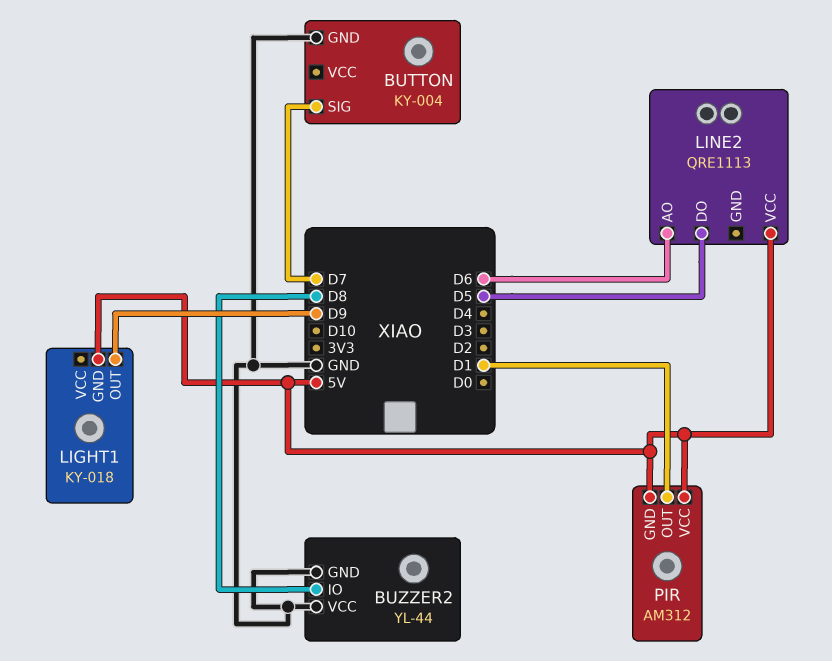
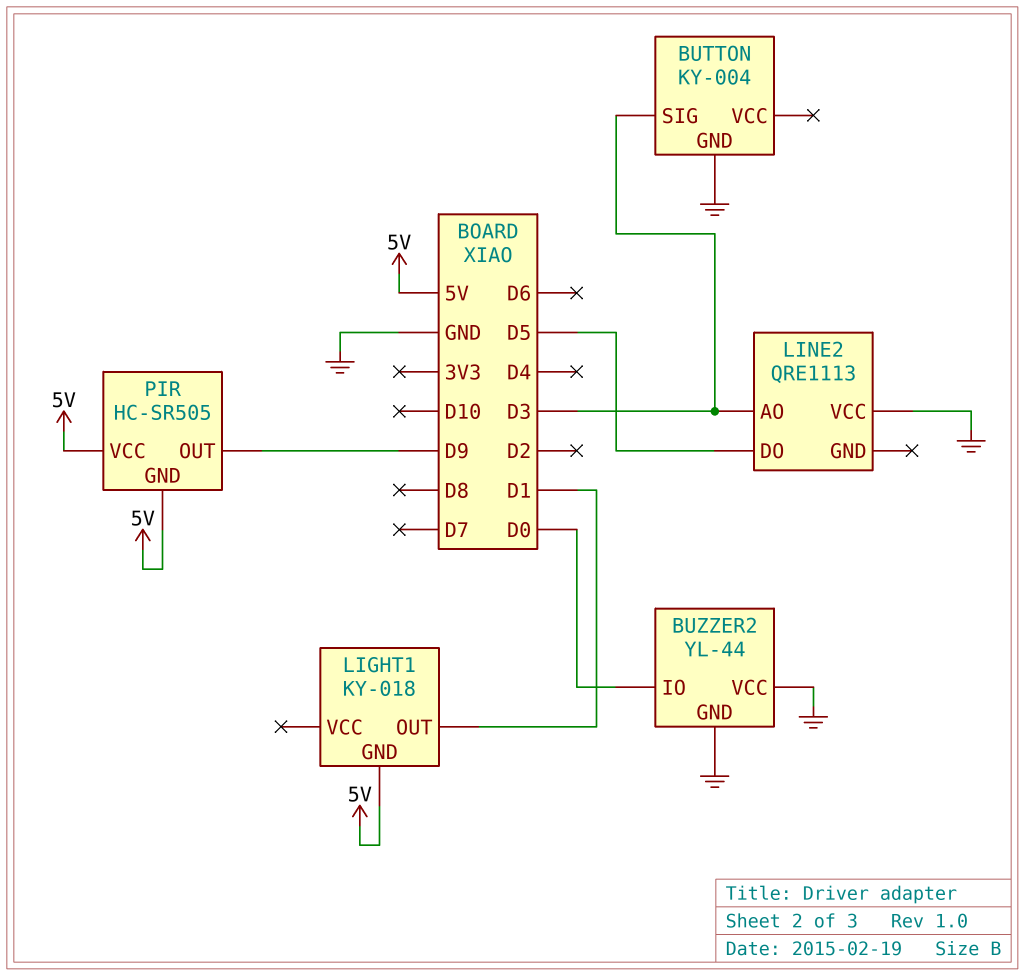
BUTTON pin SIG: D7 -> D3
BUZZER2 pin IO: D8 -> D0
LIGHT1 pin OUT: D9 -> D1
LINE2 pin AO: D6 -> D3
LINE2 pin VCC: 5V -> GND
PIR: AM312 -> HC-SR505
PIR pin OUT: D1 -> D9

